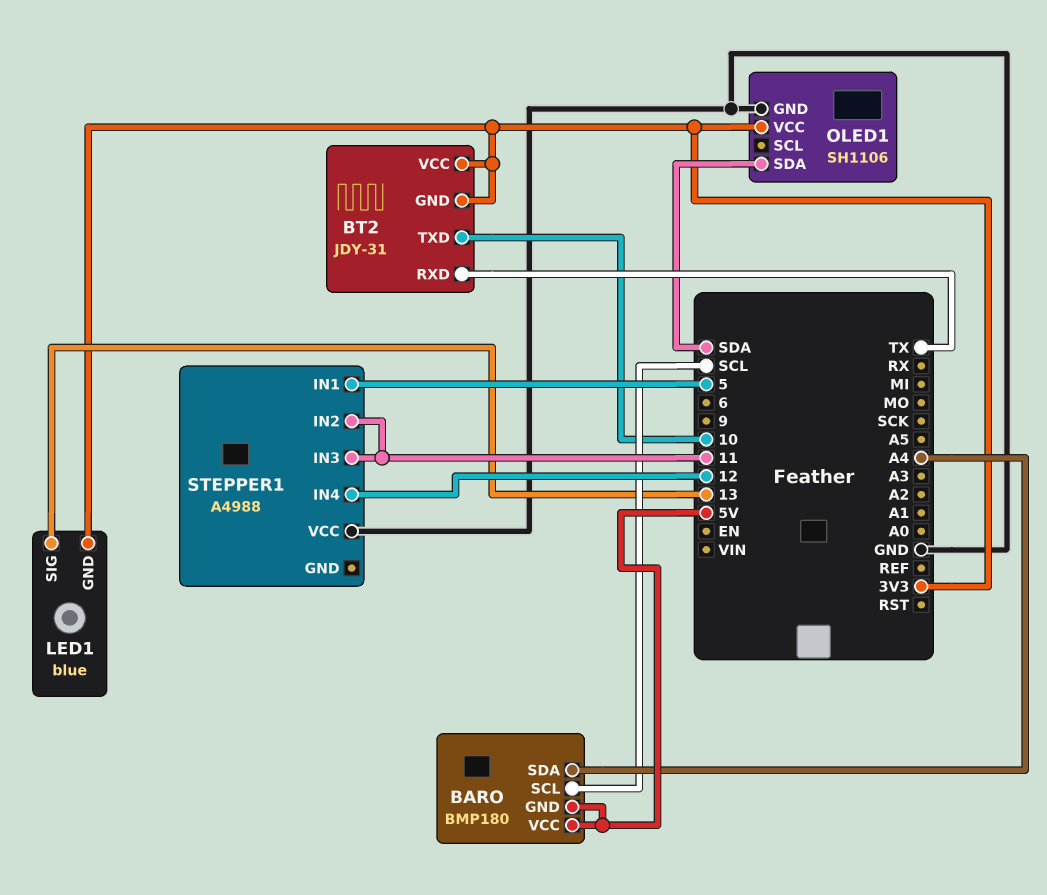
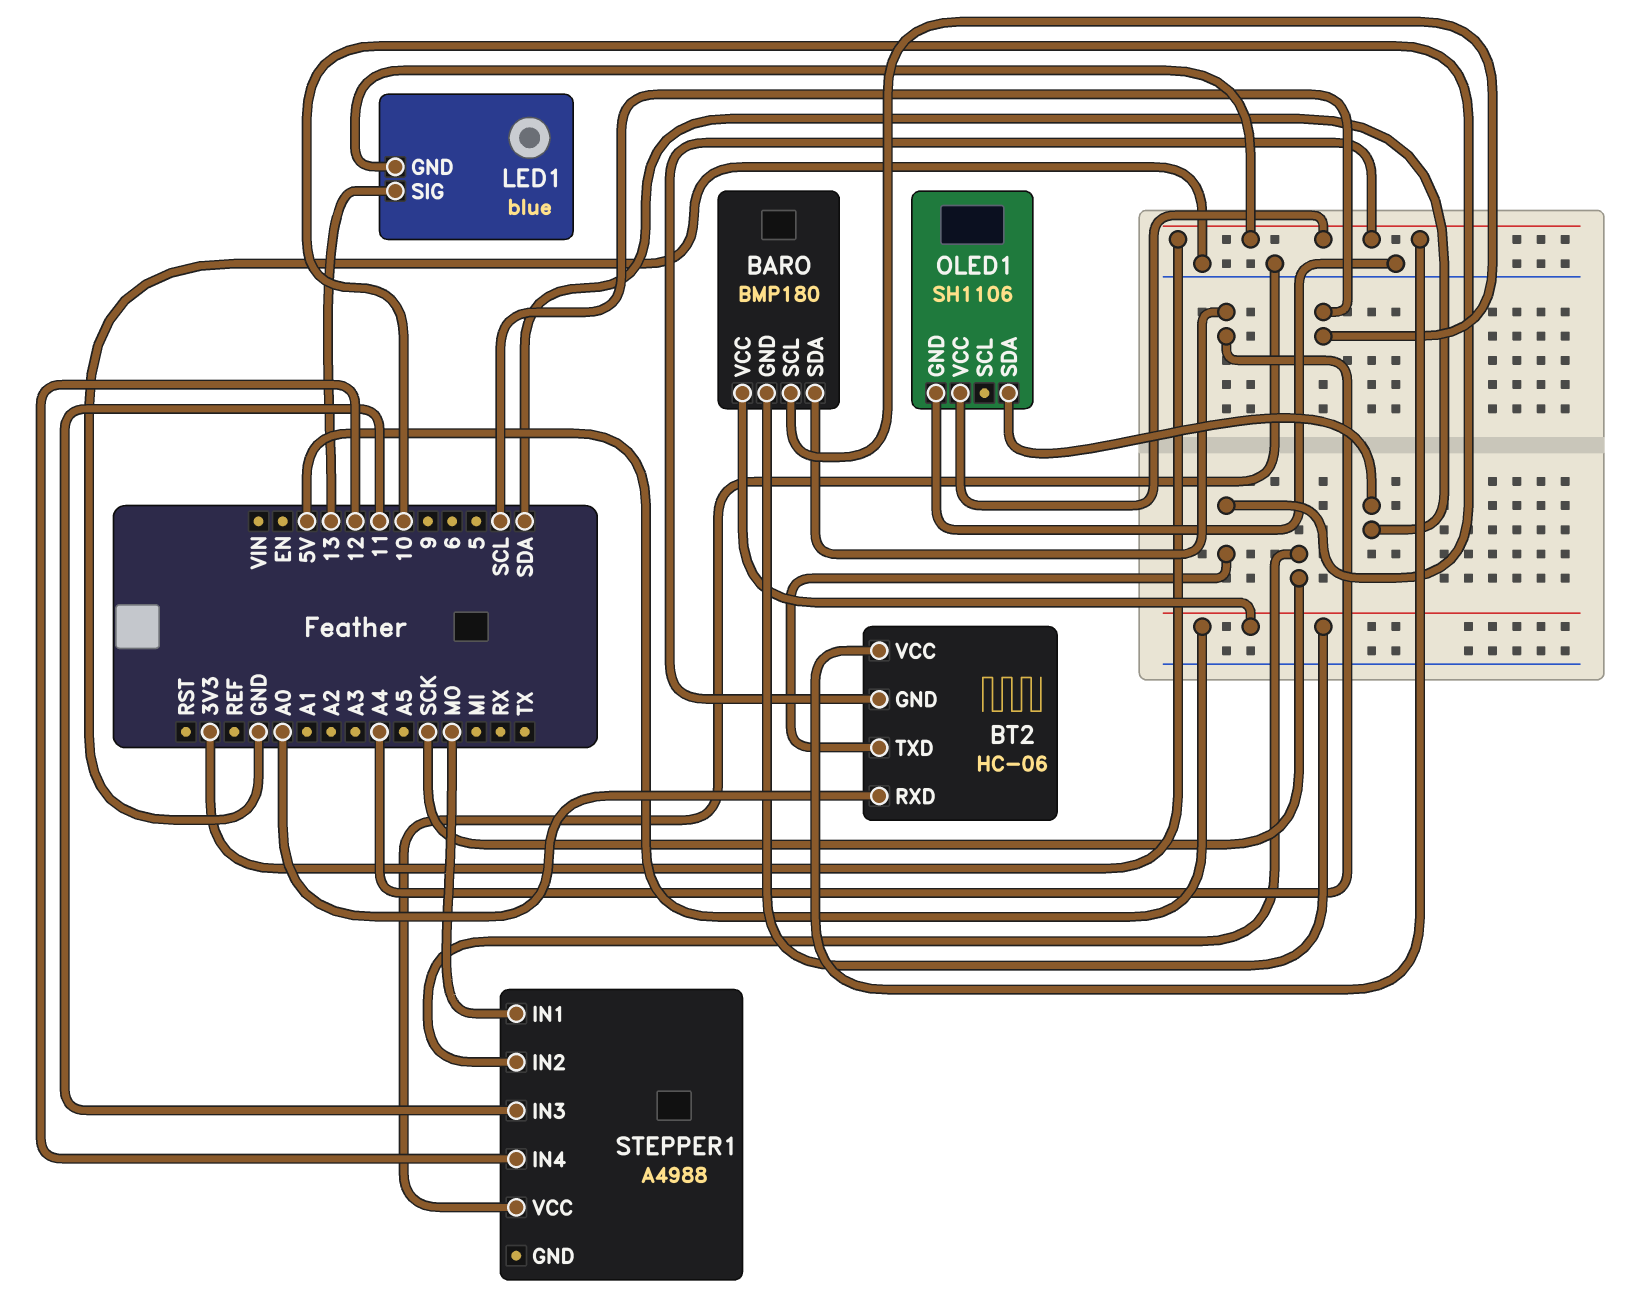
BT2: JDY-31 -> HC-06
BT2 pin RXD: TX -> A0
STEPPER1 pin IN1: 5 -> MO
STEPPER1 pin IN2: 11 -> SCK

